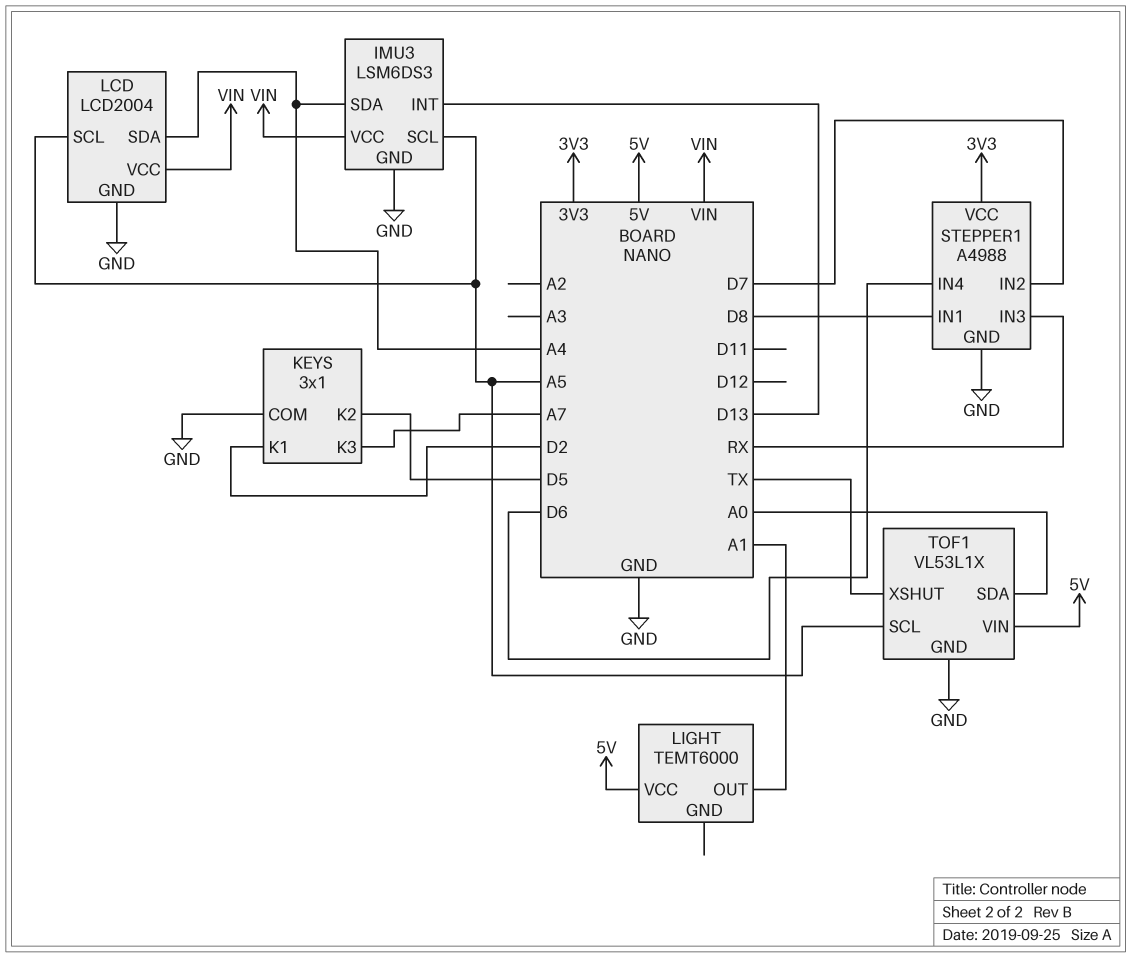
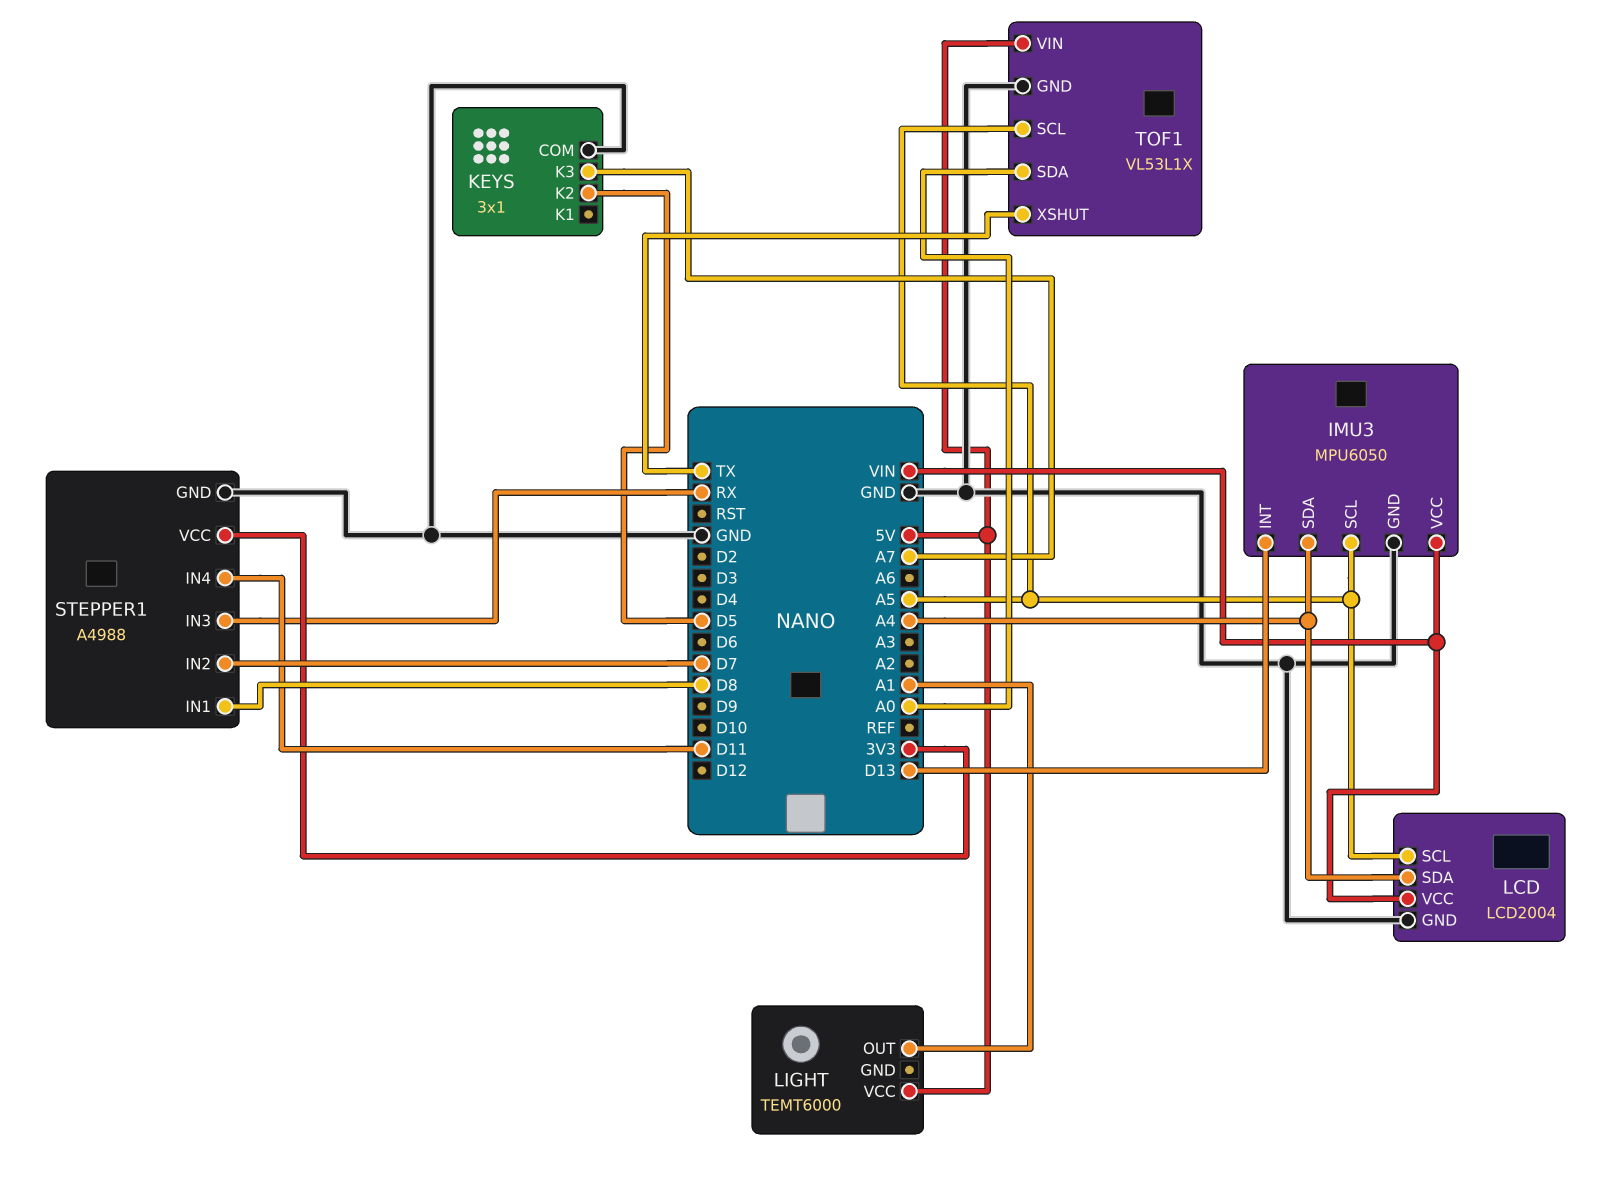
IMU3: LSM6DS3 -> MPU6050
KEYS pin K1: D2 -> none
STEPPER1 pin IN4: D6 -> D11

